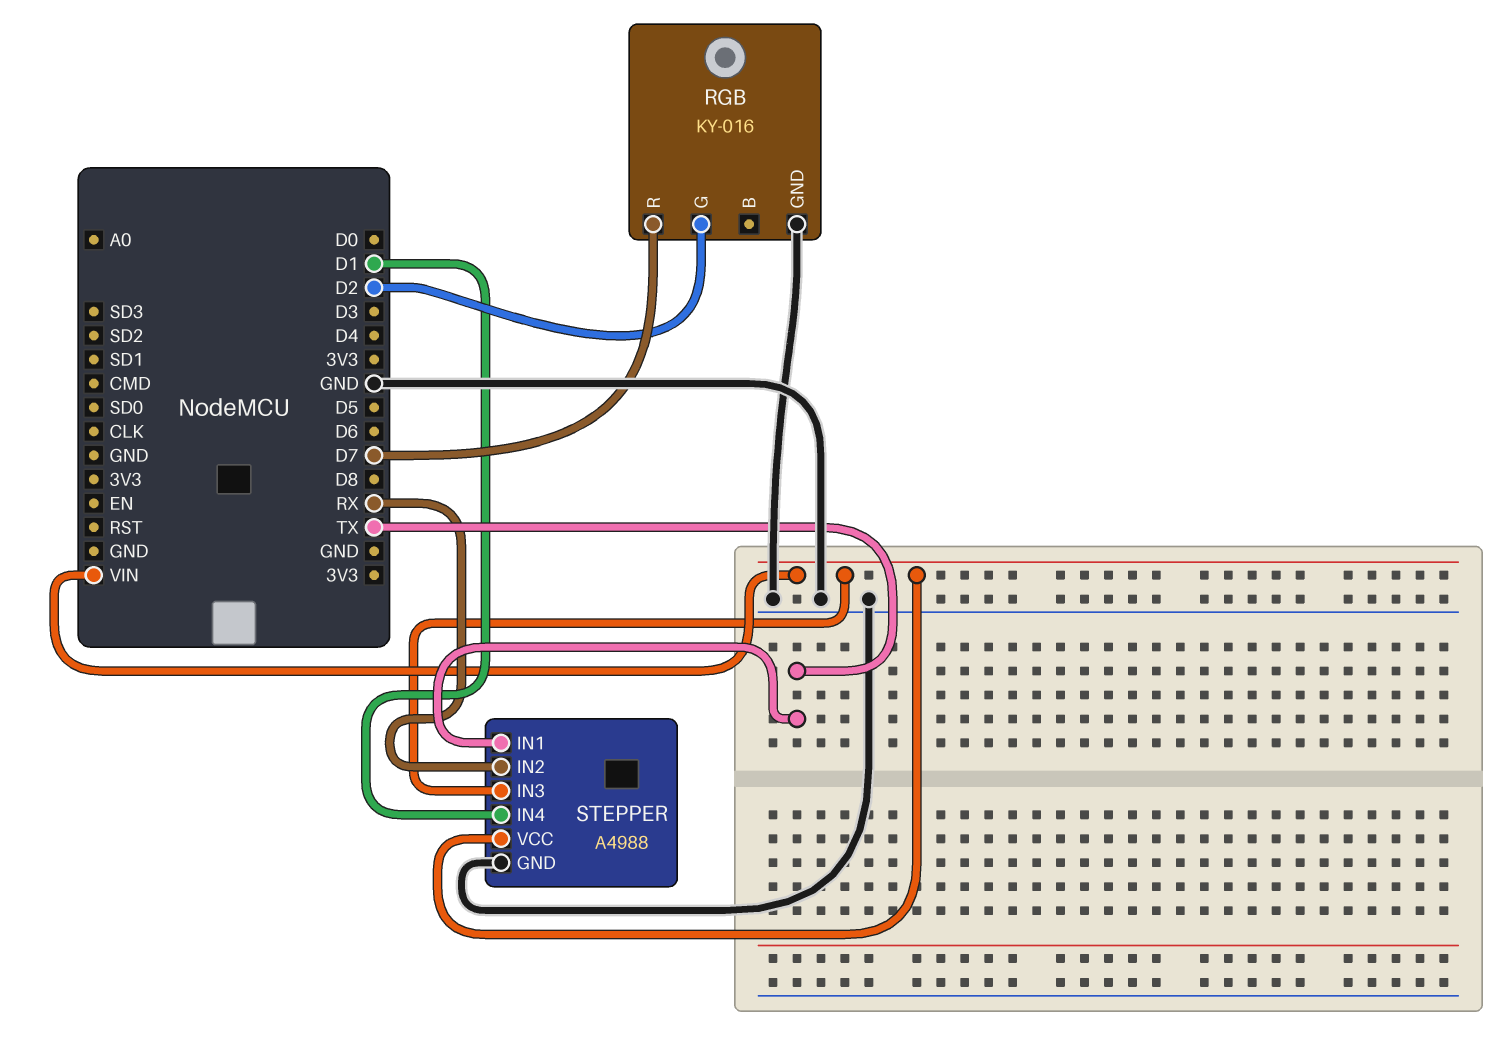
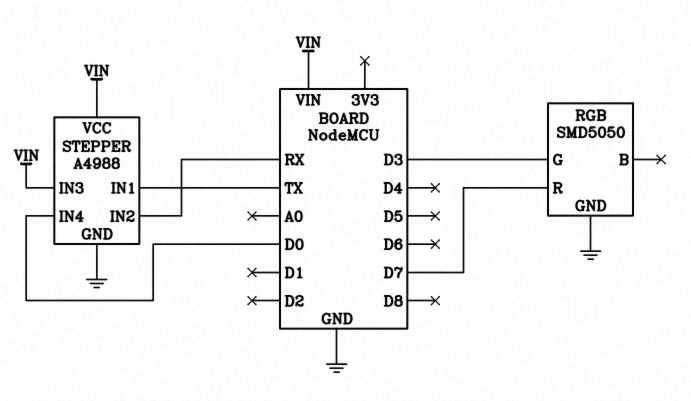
RGB: KY-016 -> SMD5050
RGB pin G: D2 -> D3
STEPPER pin IN4: D1 -> D0

